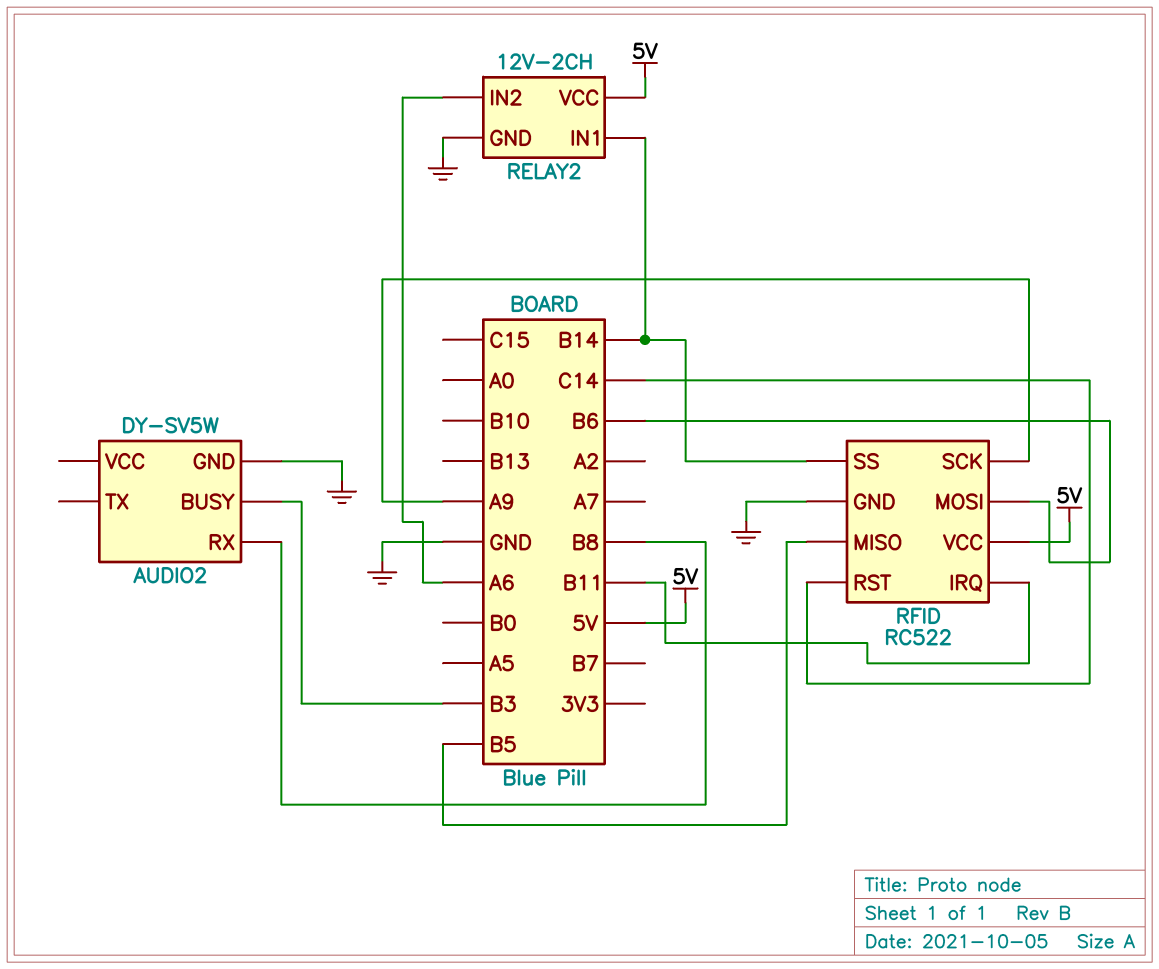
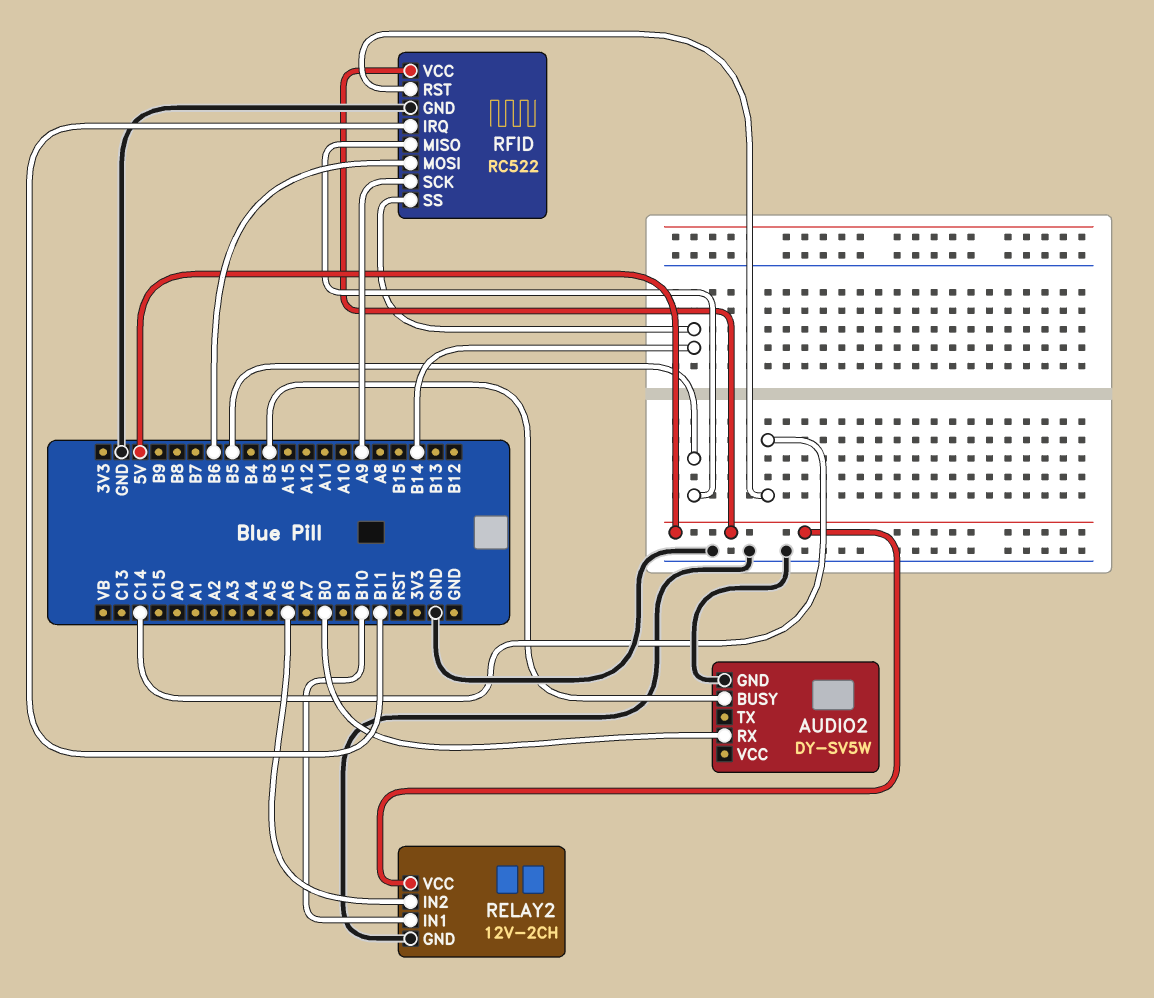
AUDIO2 pin RX: B8 -> B0
RELAY2 pin IN1: B14 -> B10

